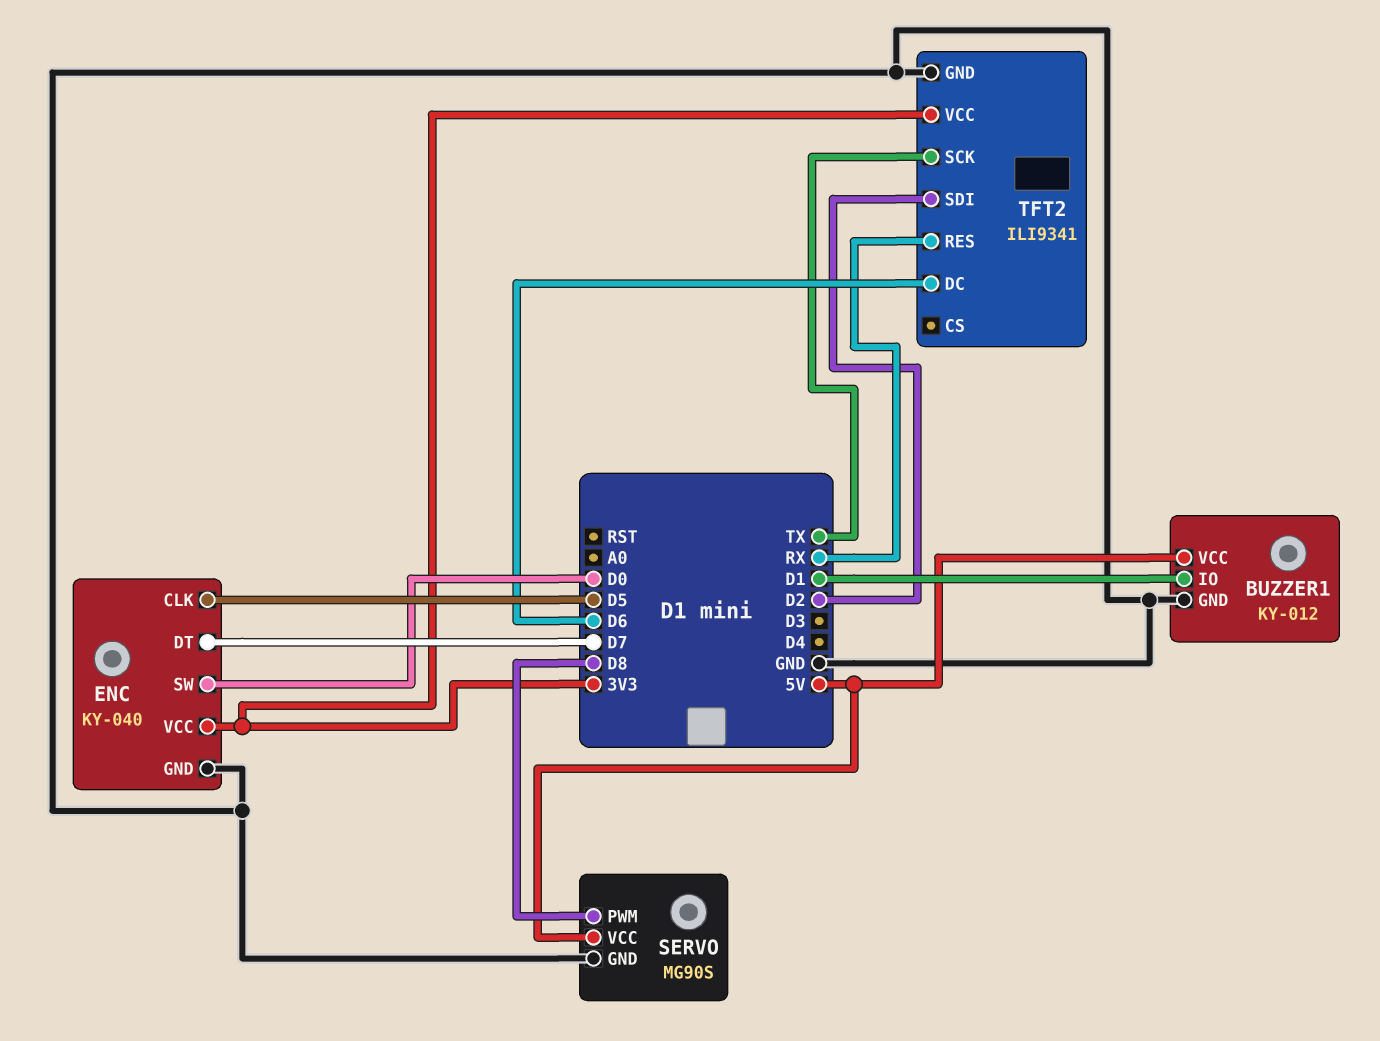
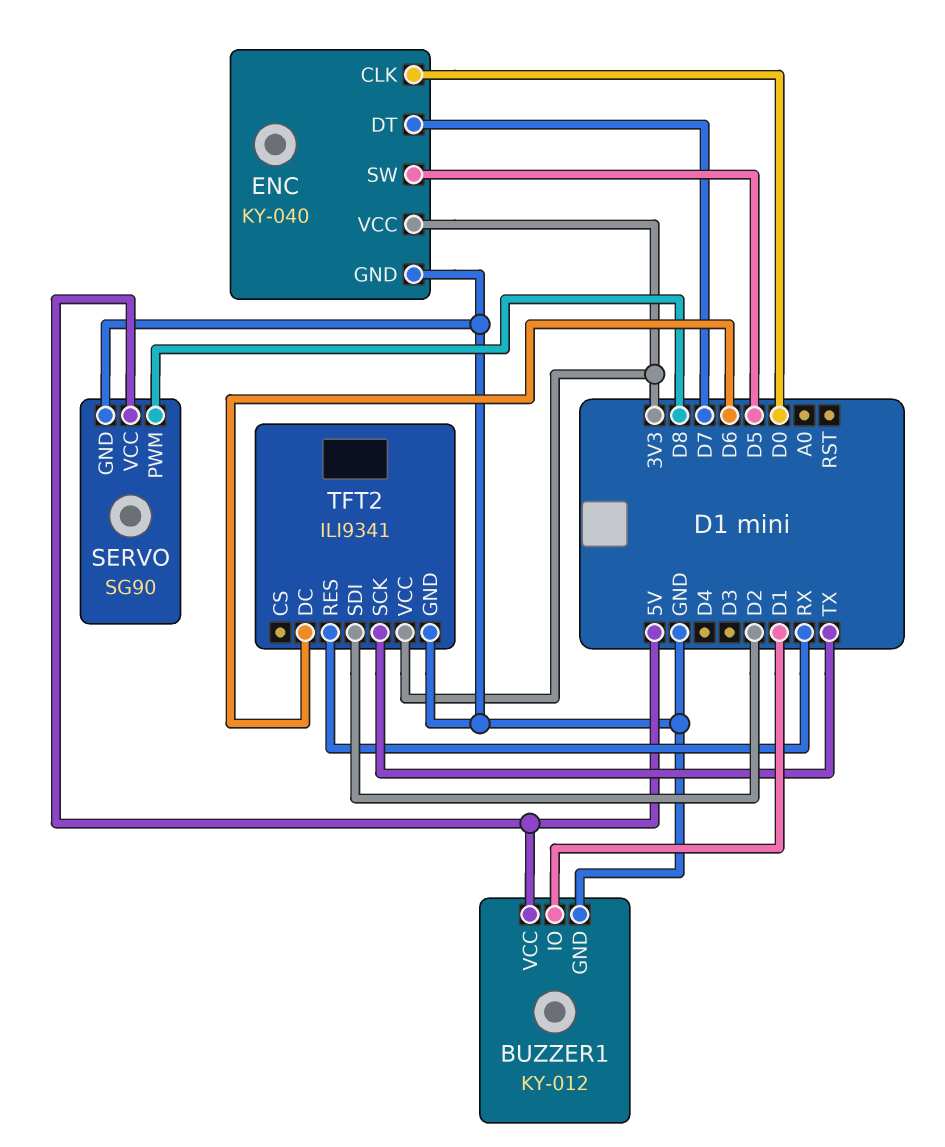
ENC pin CLK: D5 -> D0
ENC pin SW: D0 -> D5
SERVO: MG90S -> SG90

